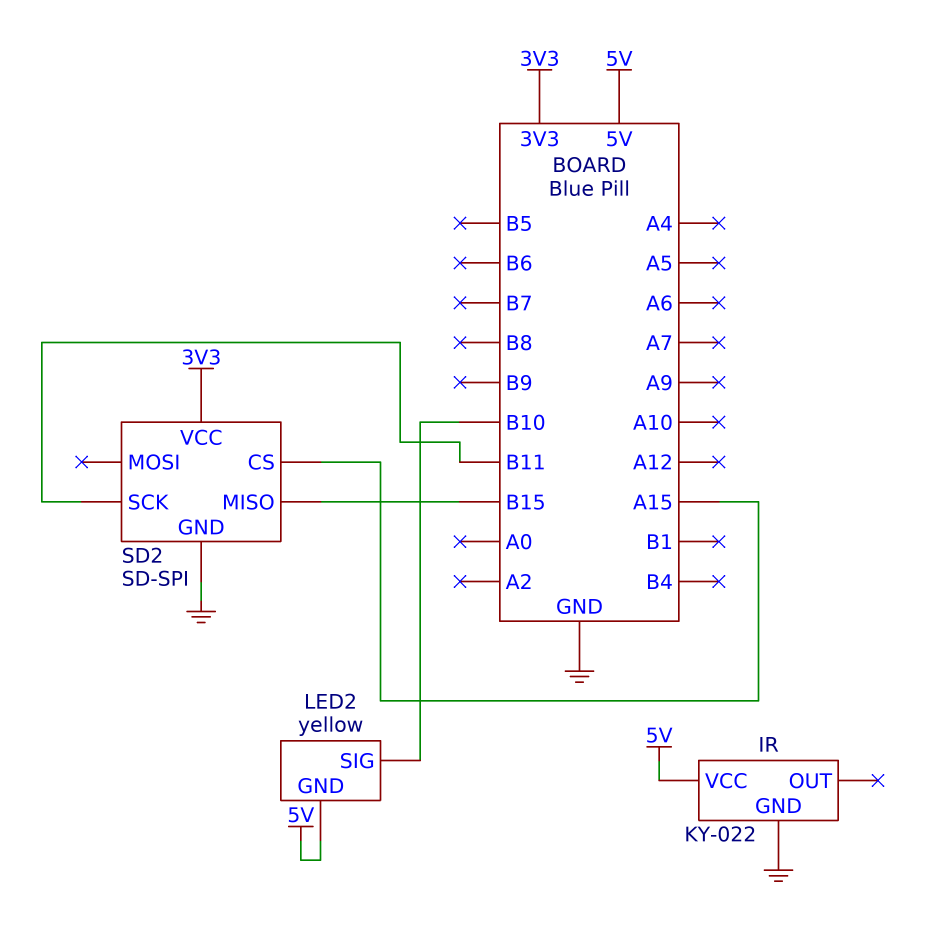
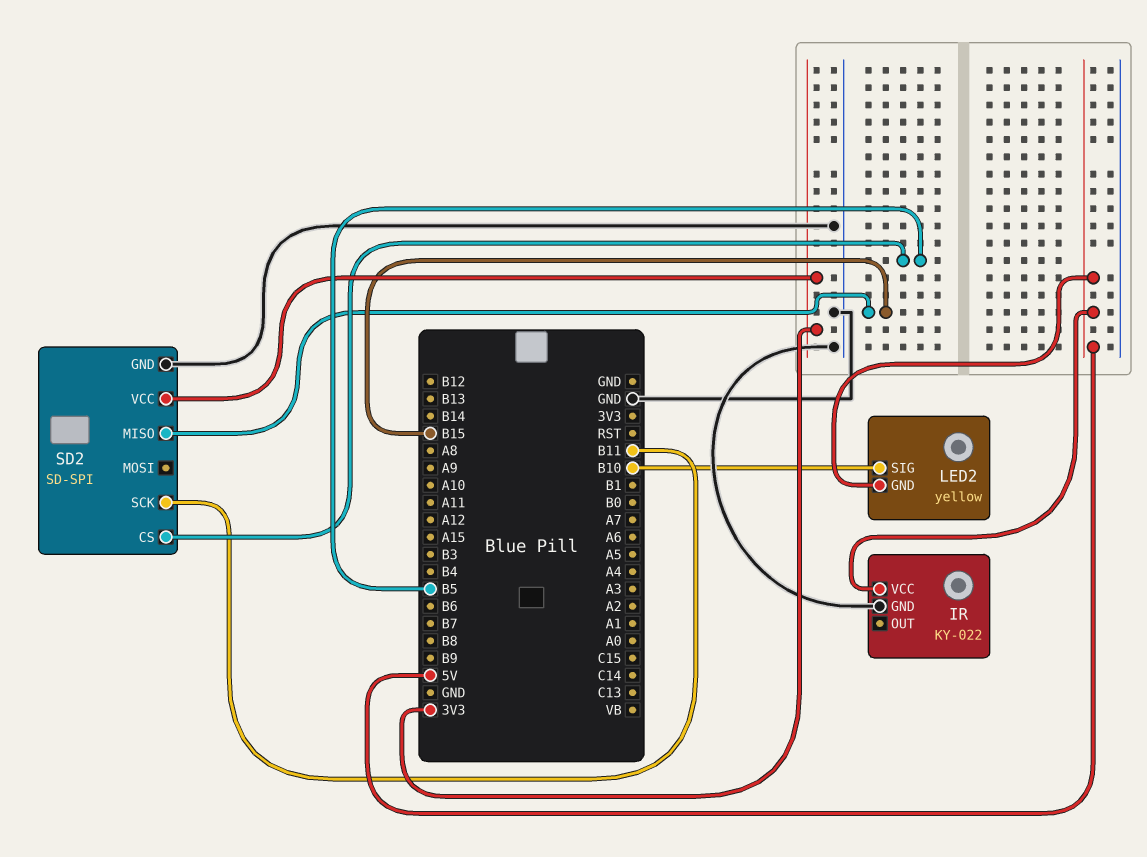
SD2 pin CS: A15 -> B5

